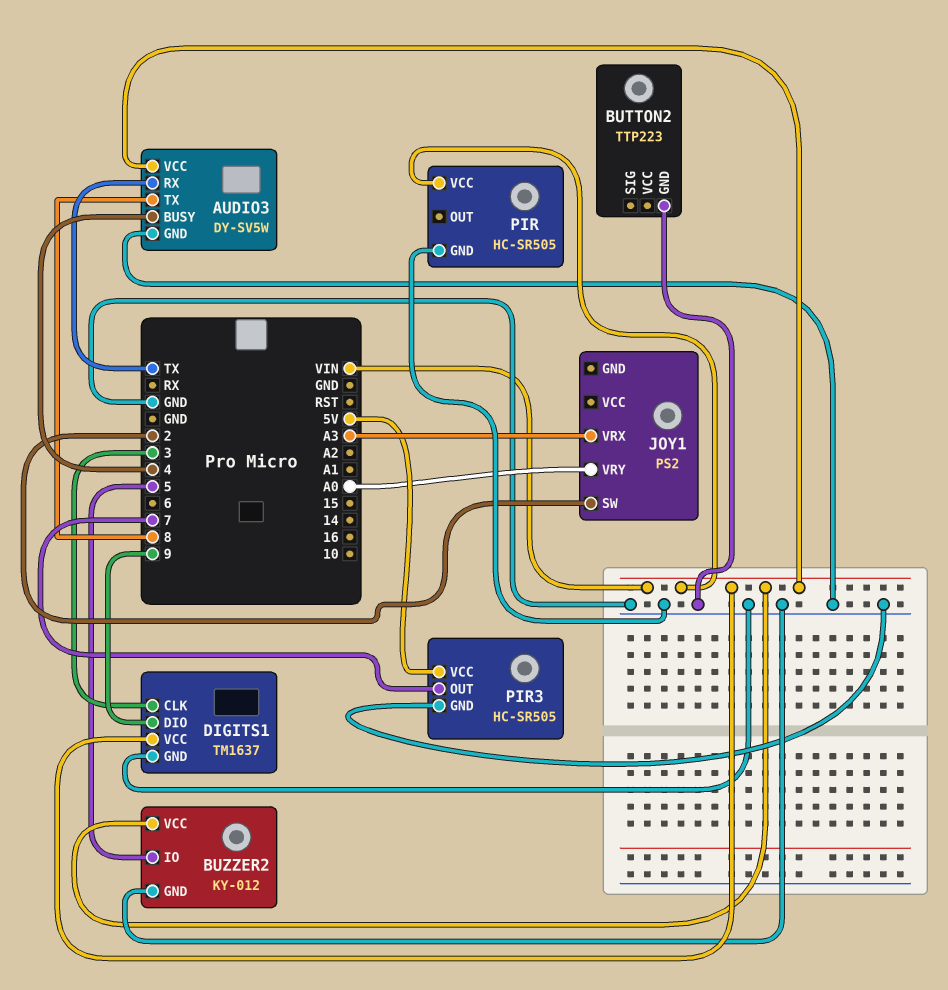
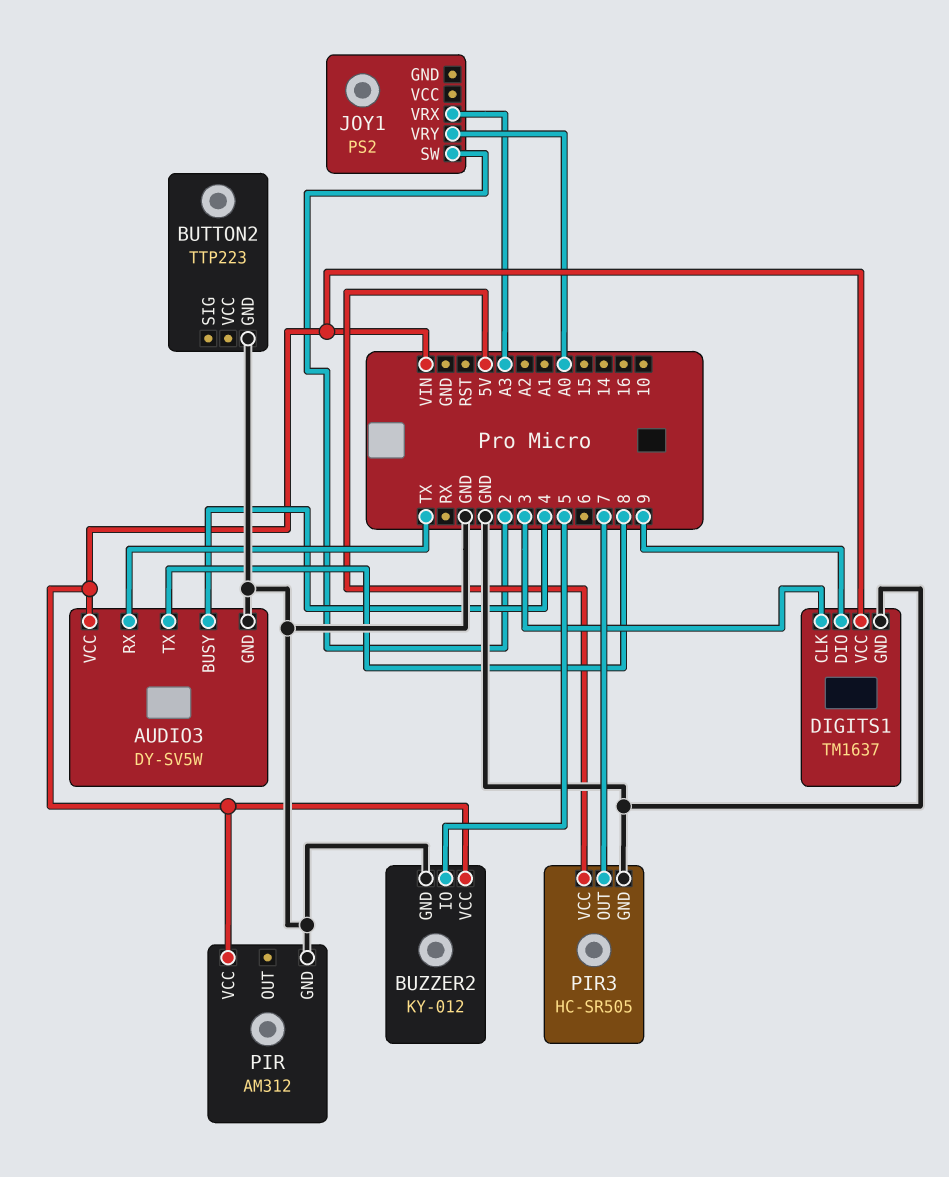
PIR: HC-SR505 -> AM312

